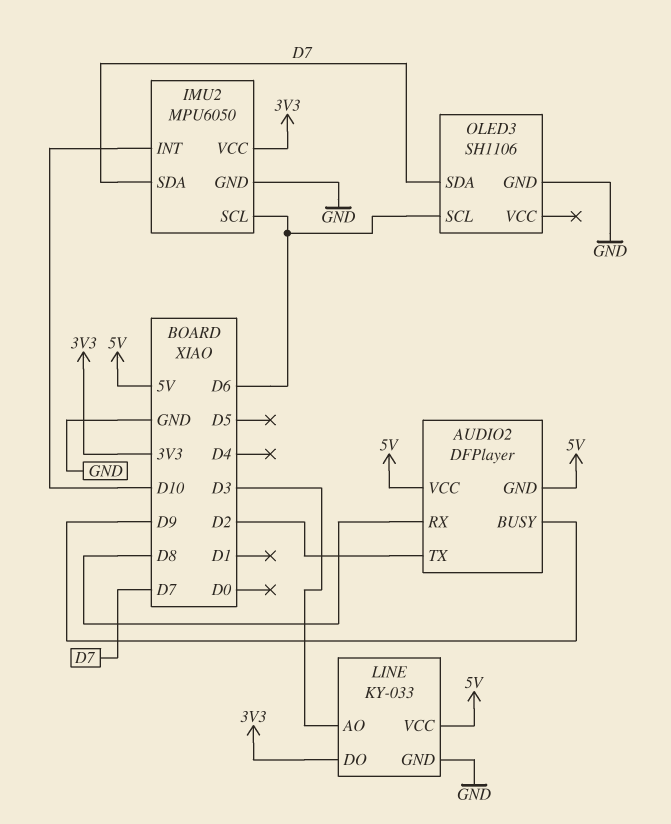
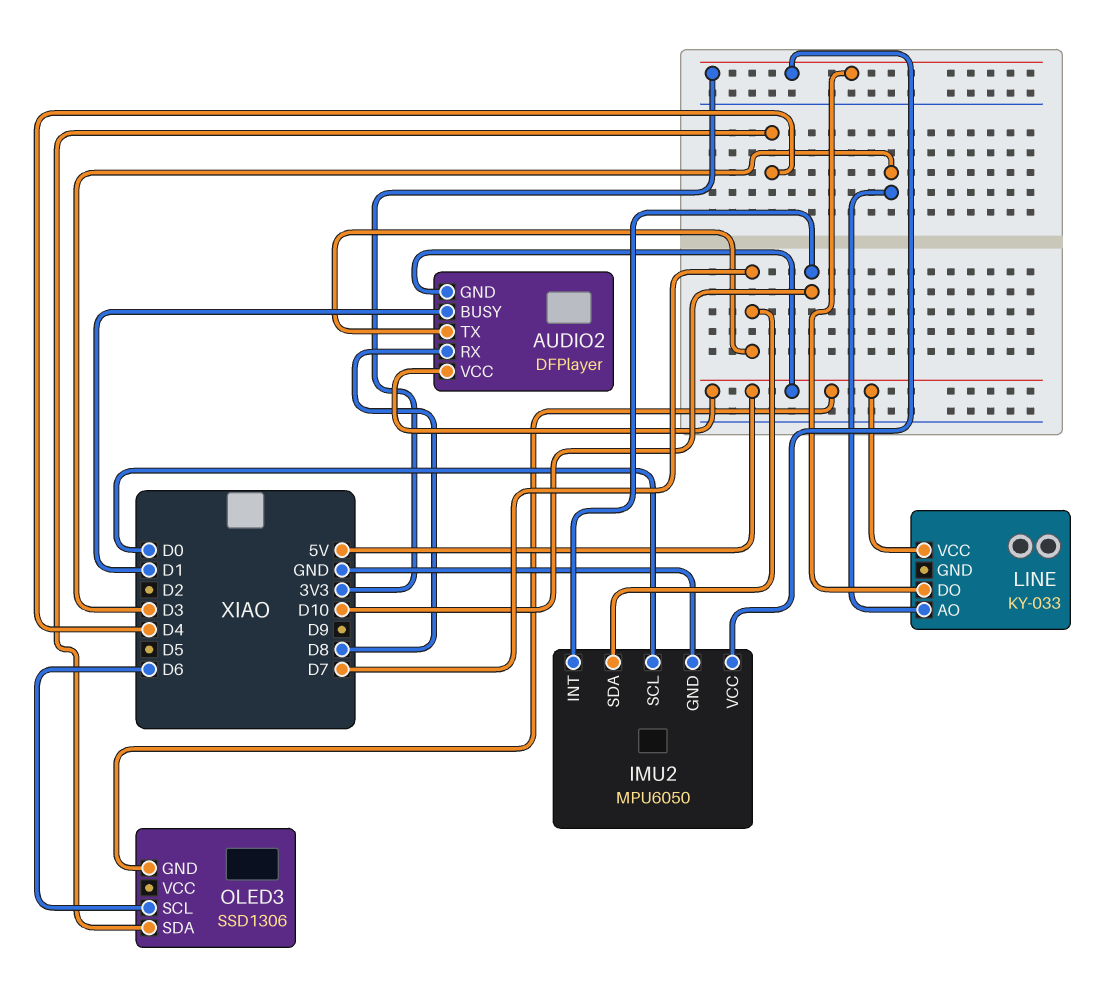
AUDIO2 pin BUSY: D9 -> D1
AUDIO2 pin TX: D2 -> D7
IMU2 pin SCL: D6 -> D0
LINE pin GND: GND -> none
OLED3: SH1106 -> SSD1306
OLED3 pin GND: GND -> 5V
OLED3 pin SDA: D7 -> D4

